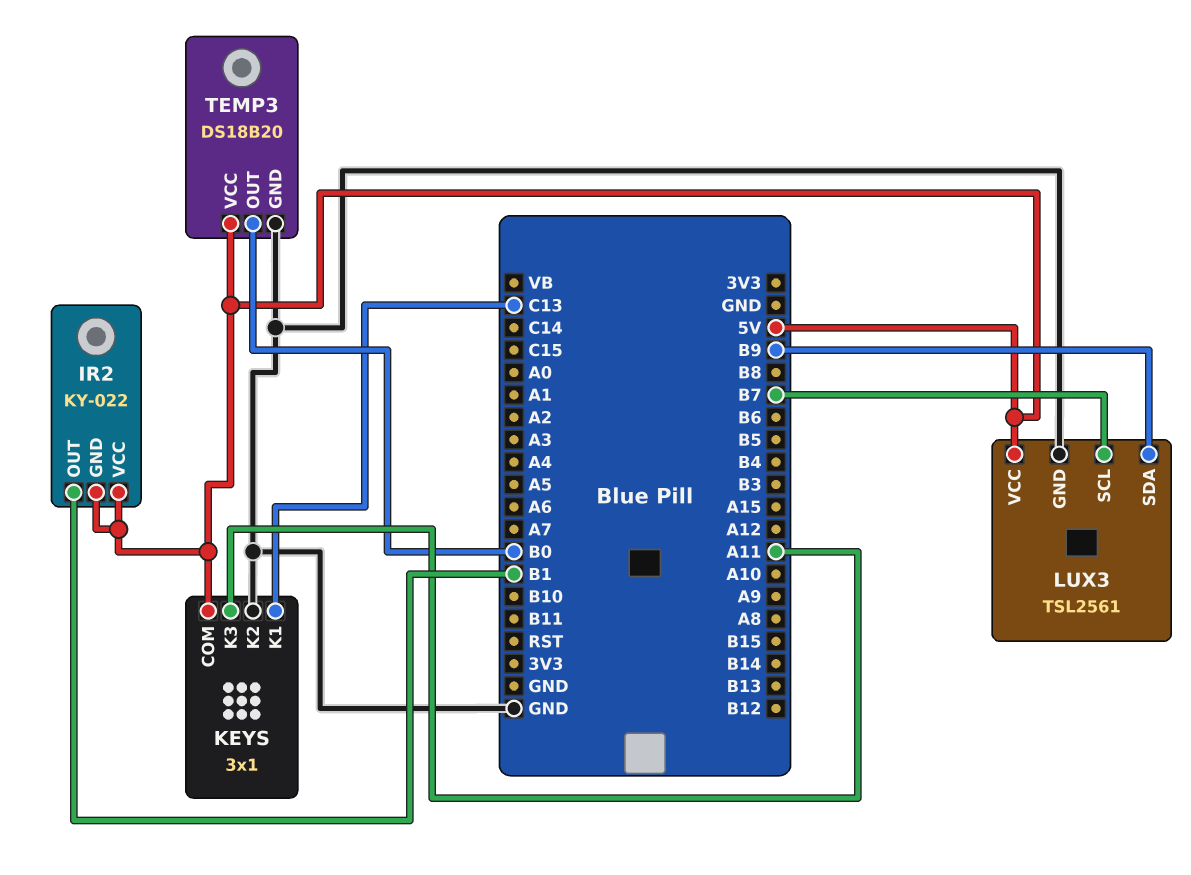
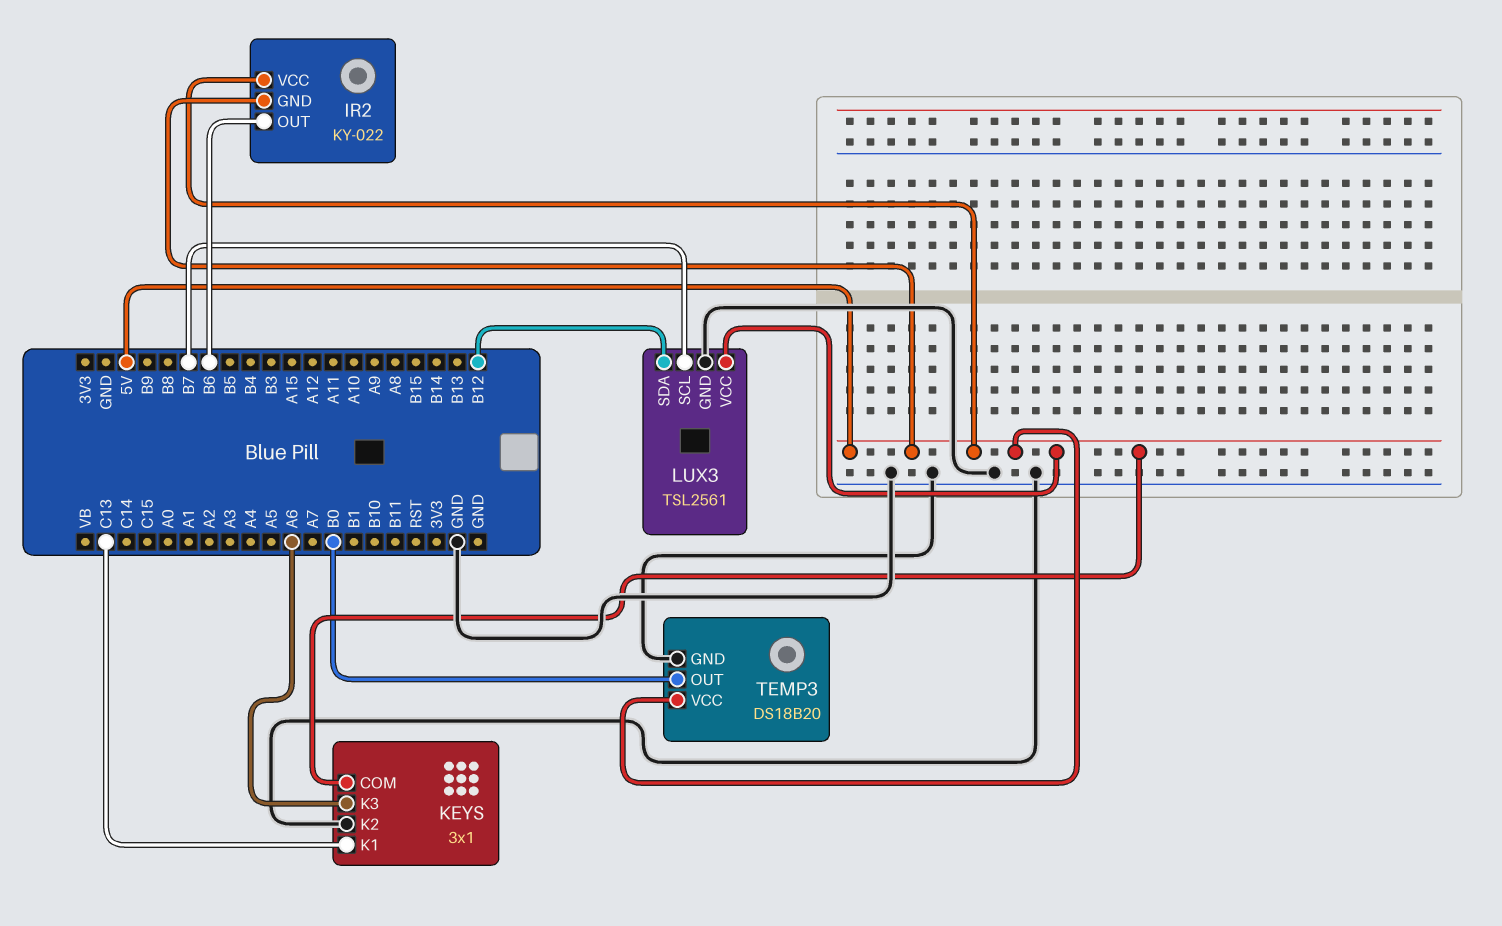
IR2 pin OUT: B1 -> B6
KEYS pin K3: A11 -> A6
LUX3 pin SDA: B9 -> B12

